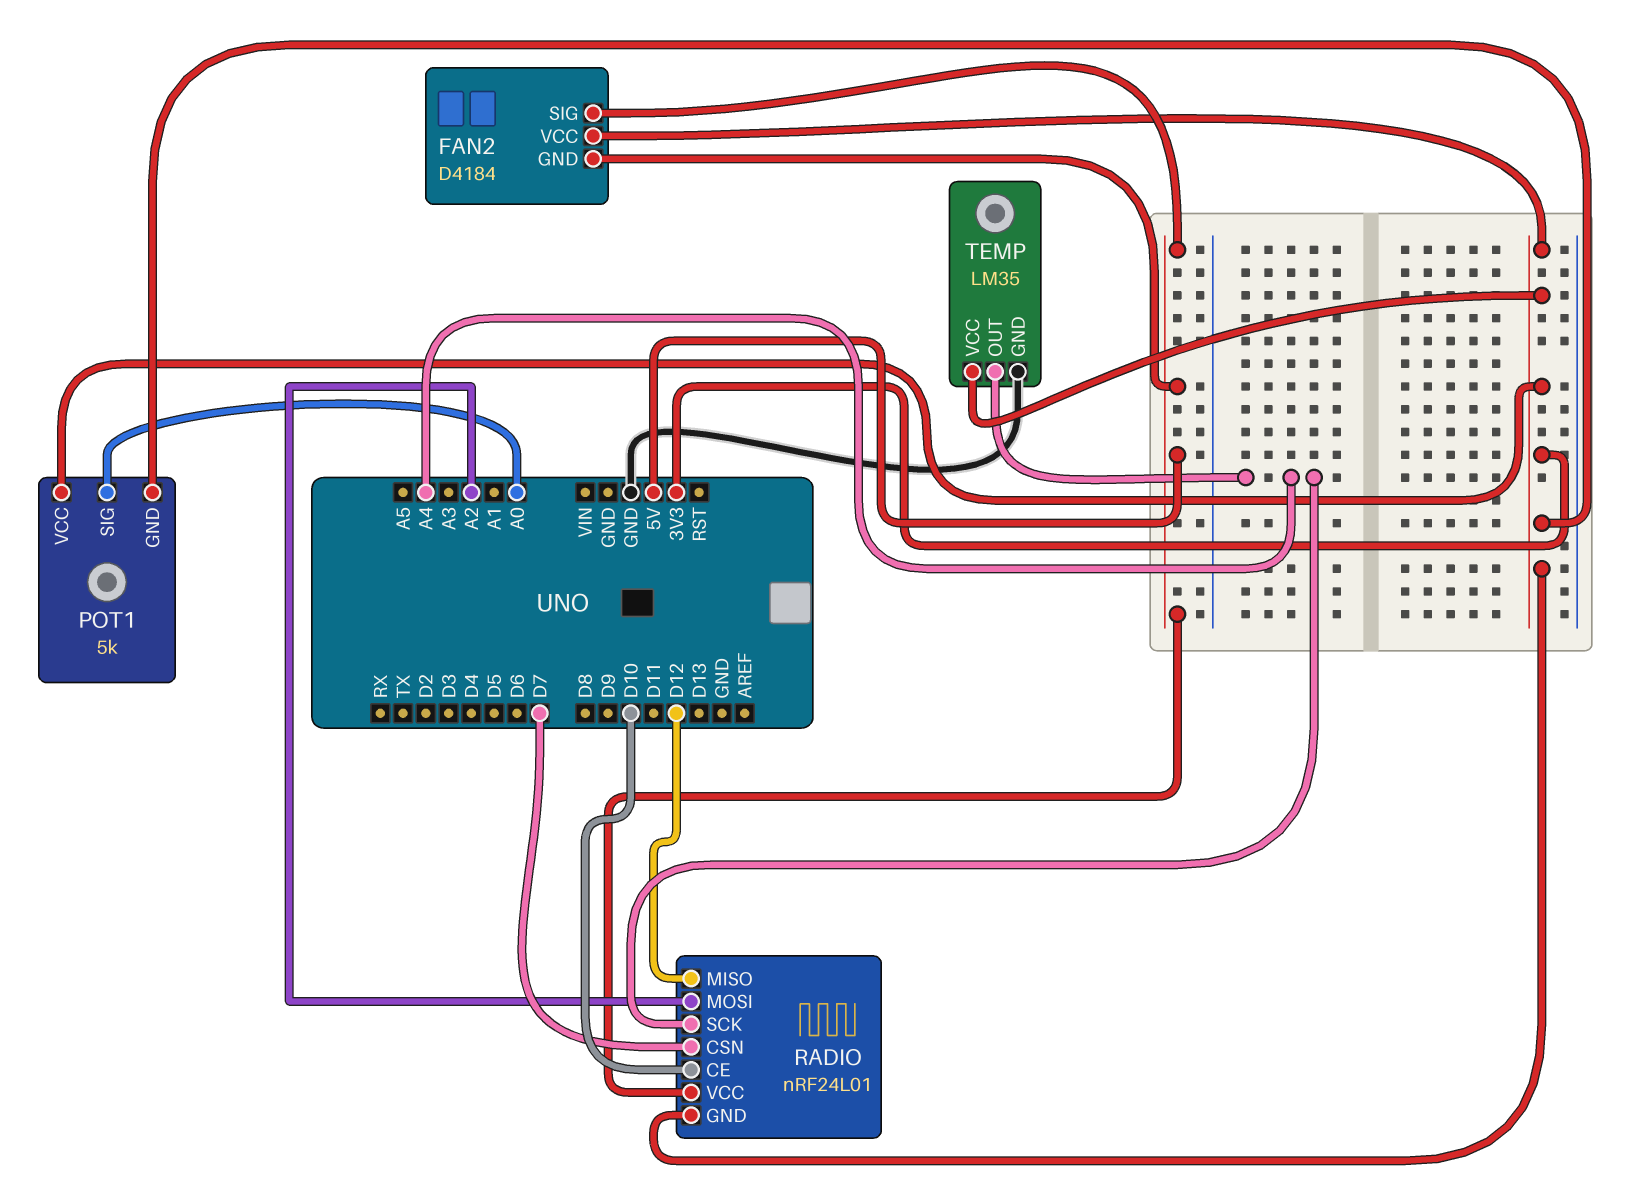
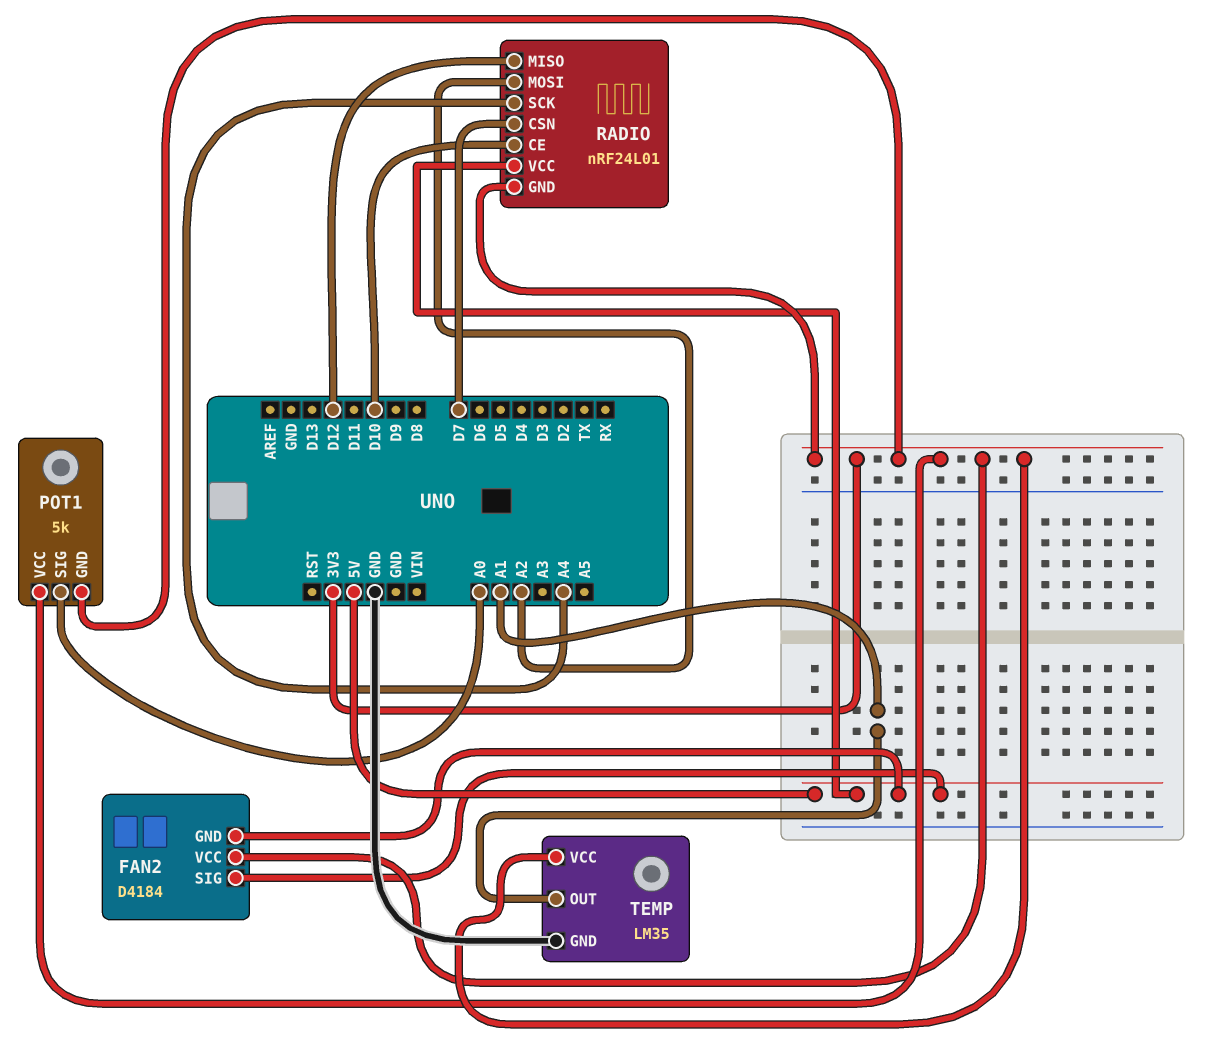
TEMP pin OUT: A4 -> A1

